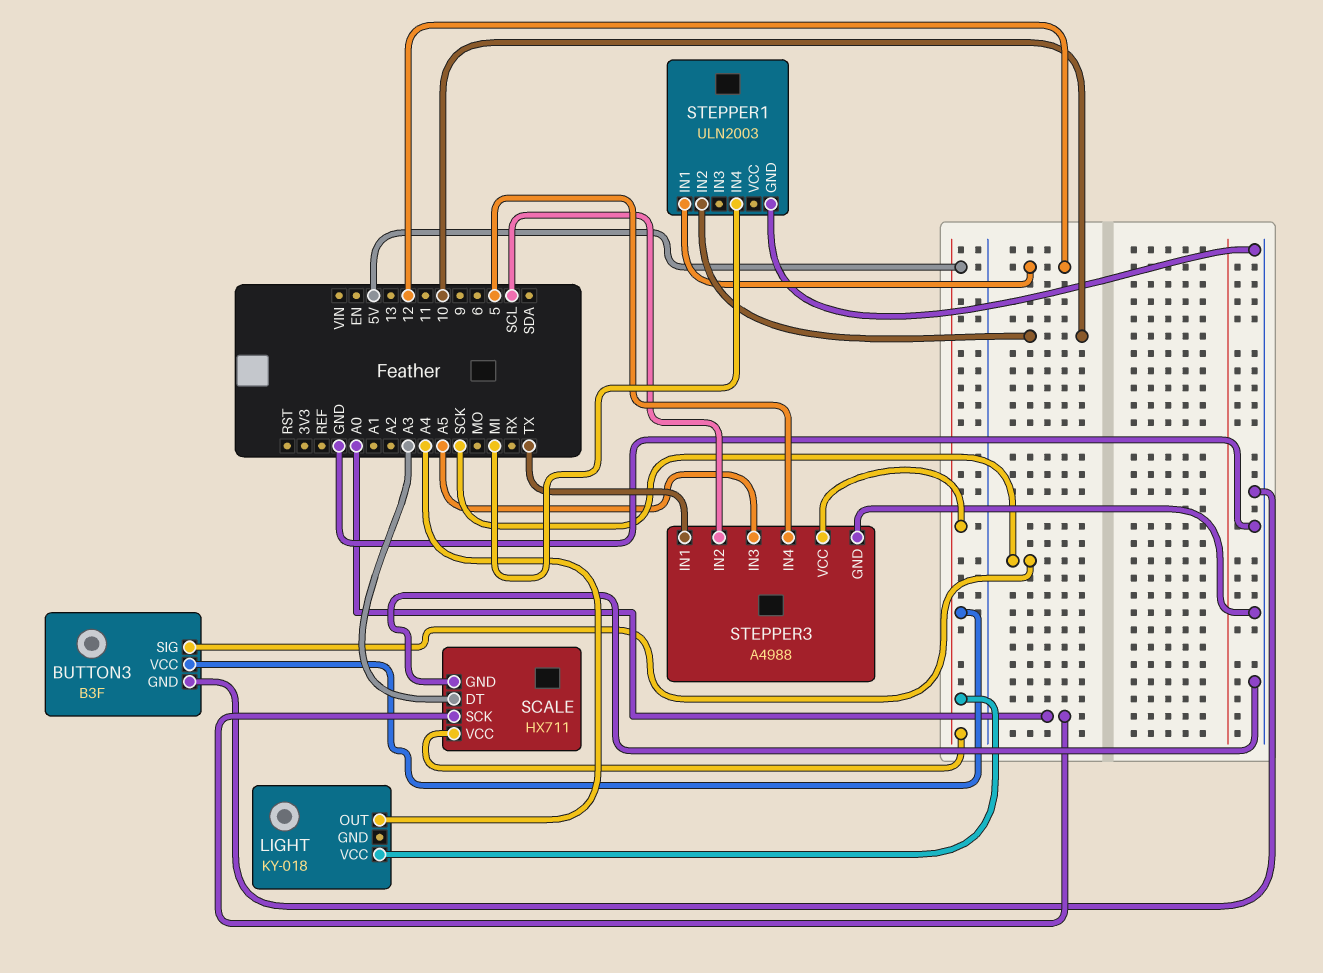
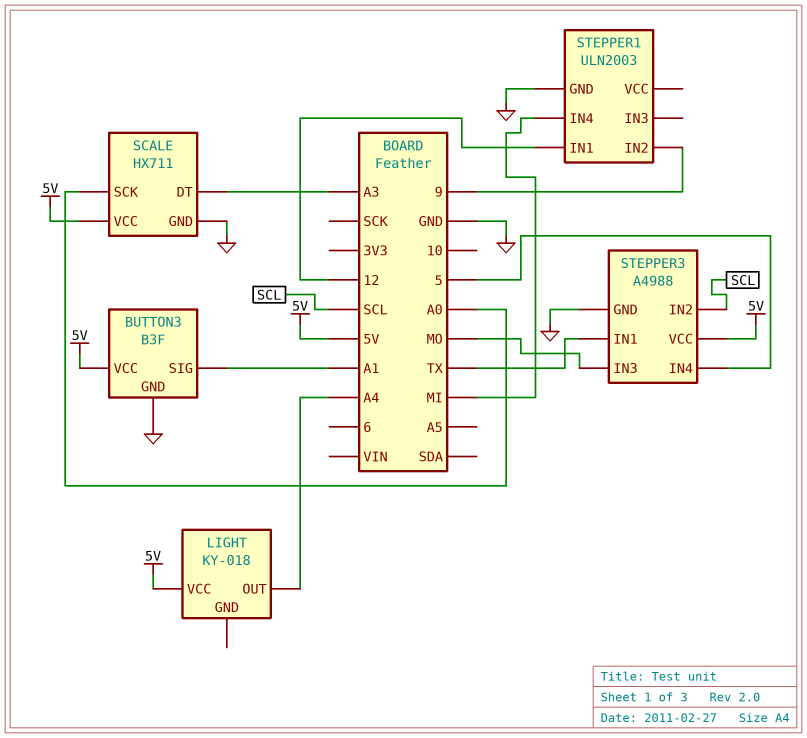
BUTTON3 pin SIG: SCK -> A1
STEPPER1 pin IN2: 10 -> 9
STEPPER3 pin IN3: A5 -> MO

